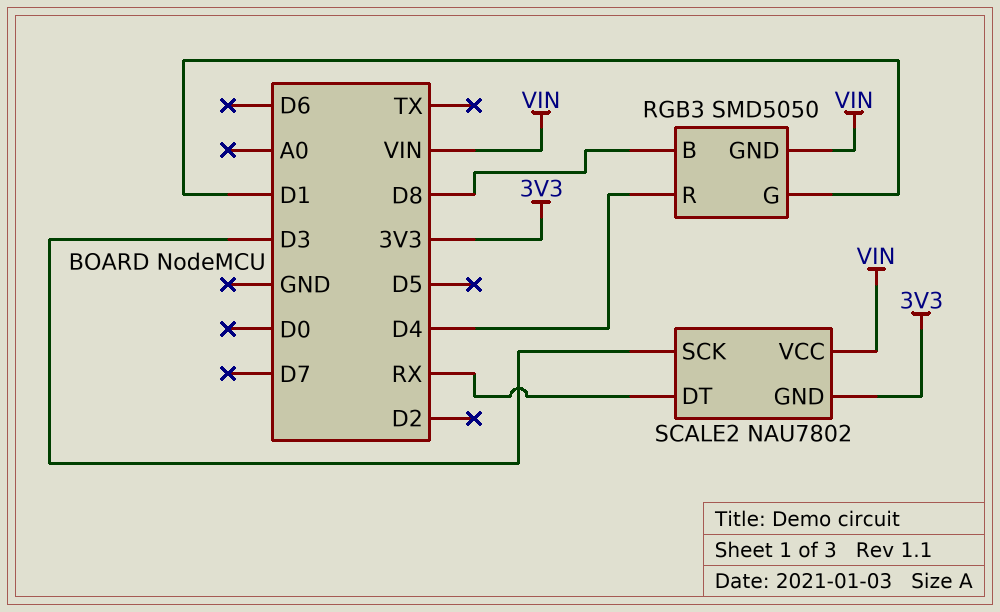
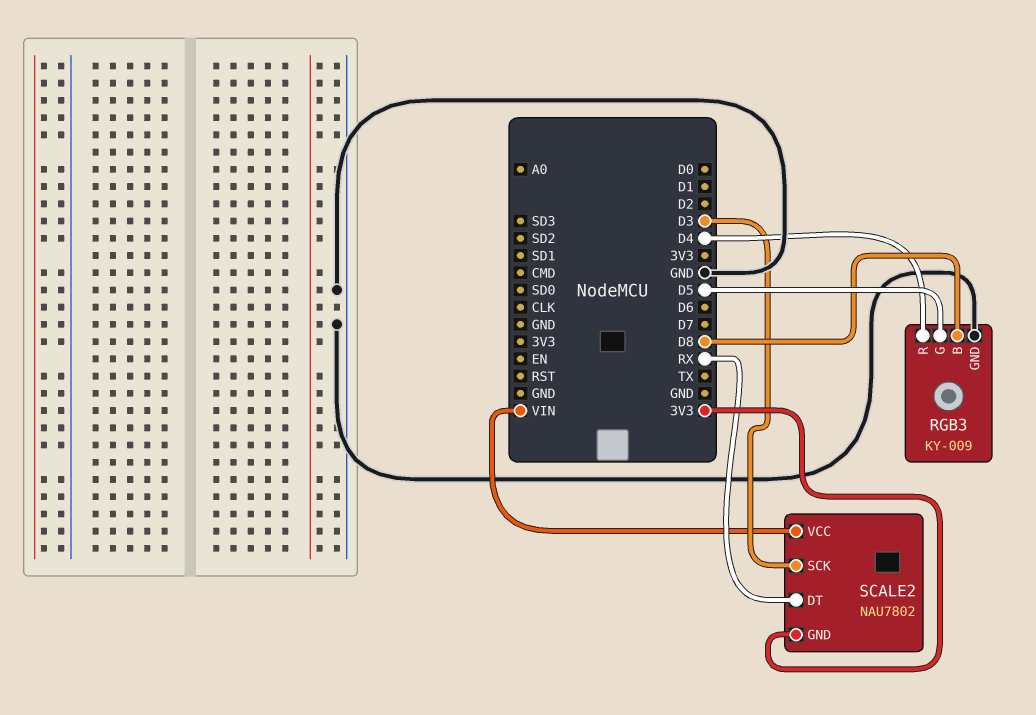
RGB3: SMD5050 -> KY-009
RGB3 pin G: D1 -> D5
RGB3 pin GND: VIN -> GND

